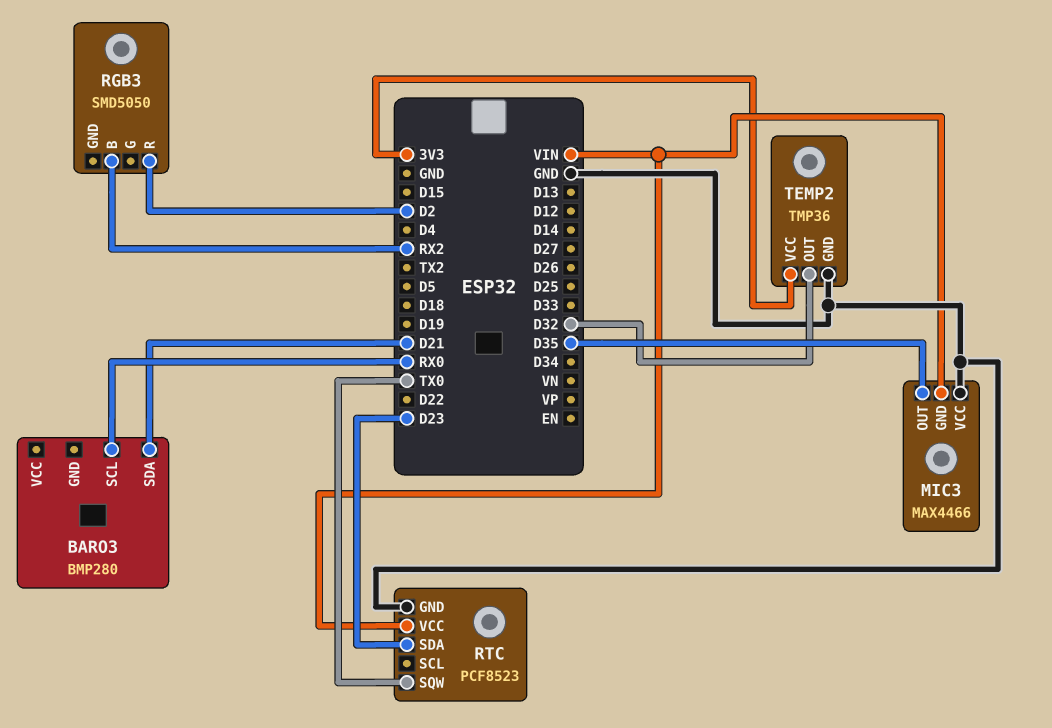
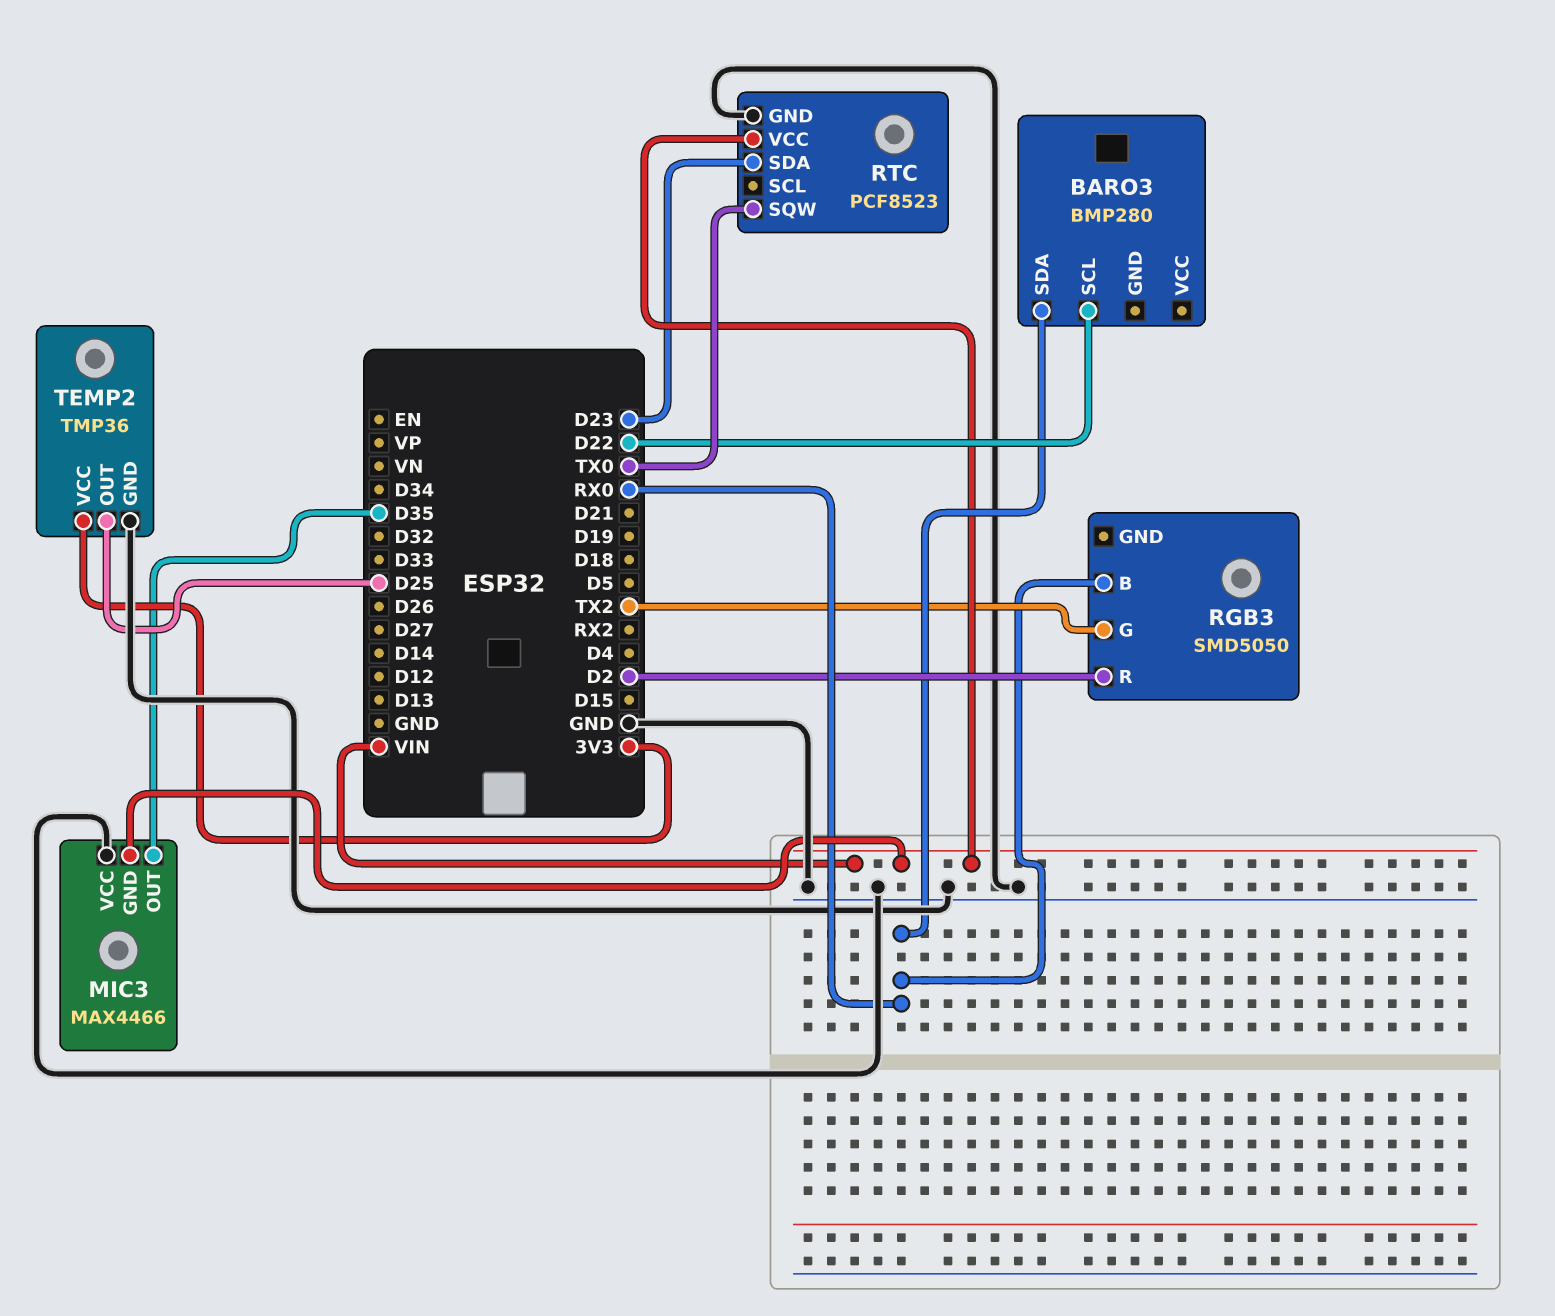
BARO3 pin SCL: RX0 -> D22
BARO3 pin SDA: D21 -> RX0
RGB3 pin B: RX2 -> RX0
RGB3 pin G: none -> TX2
TEMP2 pin OUT: D32 -> D25

